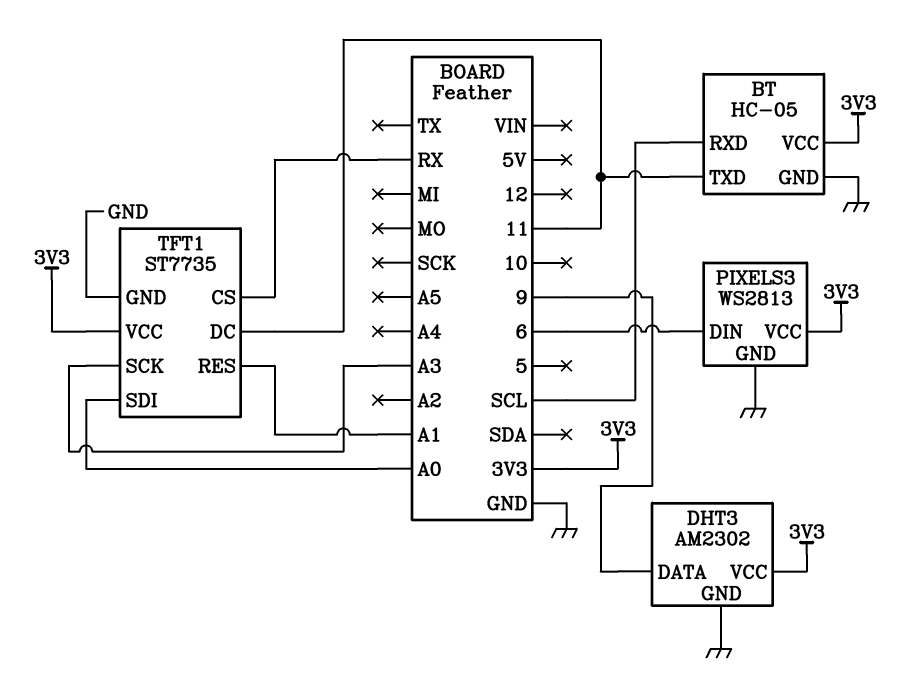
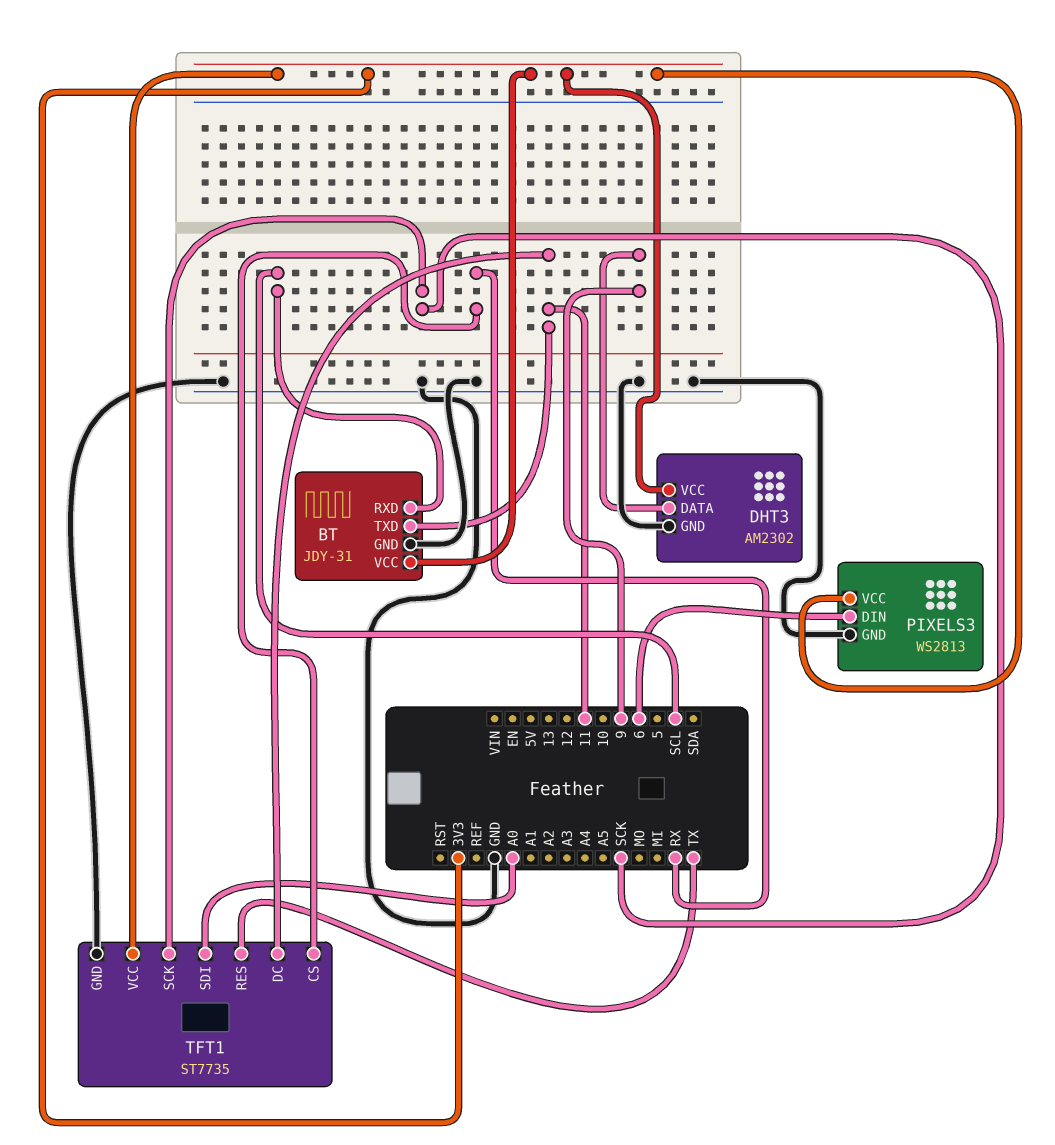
BT: HC-05 -> JDY-31
TFT1 pin RES: A1 -> TX
TFT1 pin SCK: A3 -> SCK

